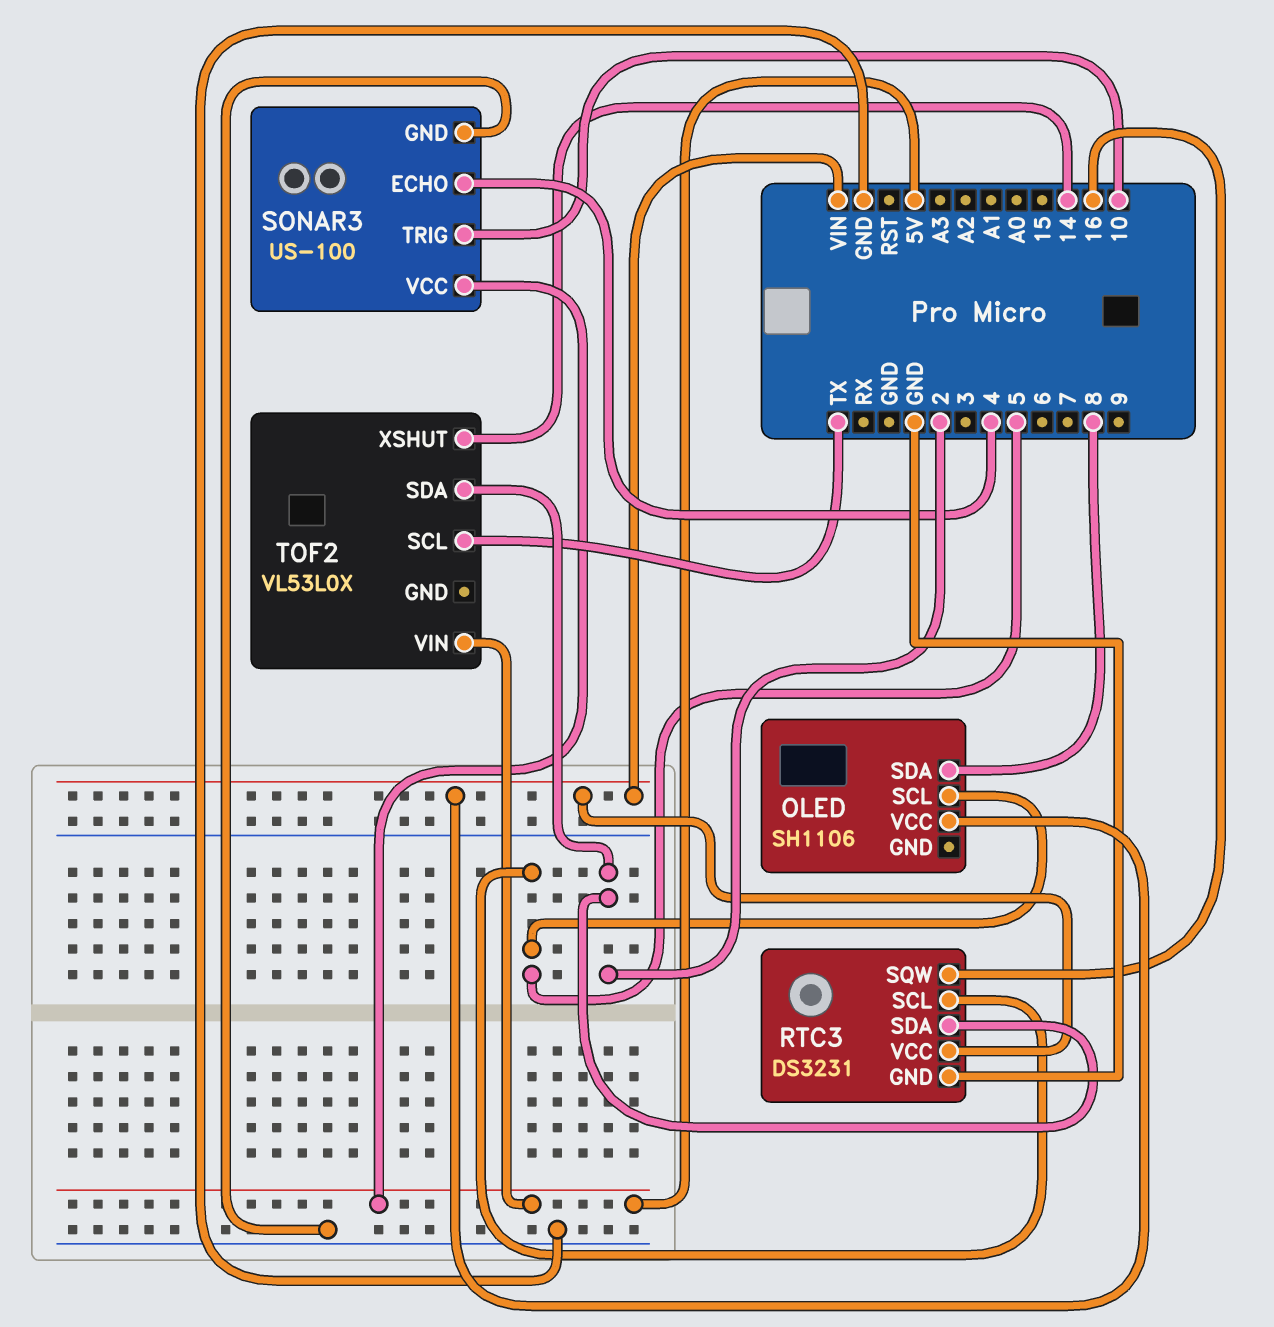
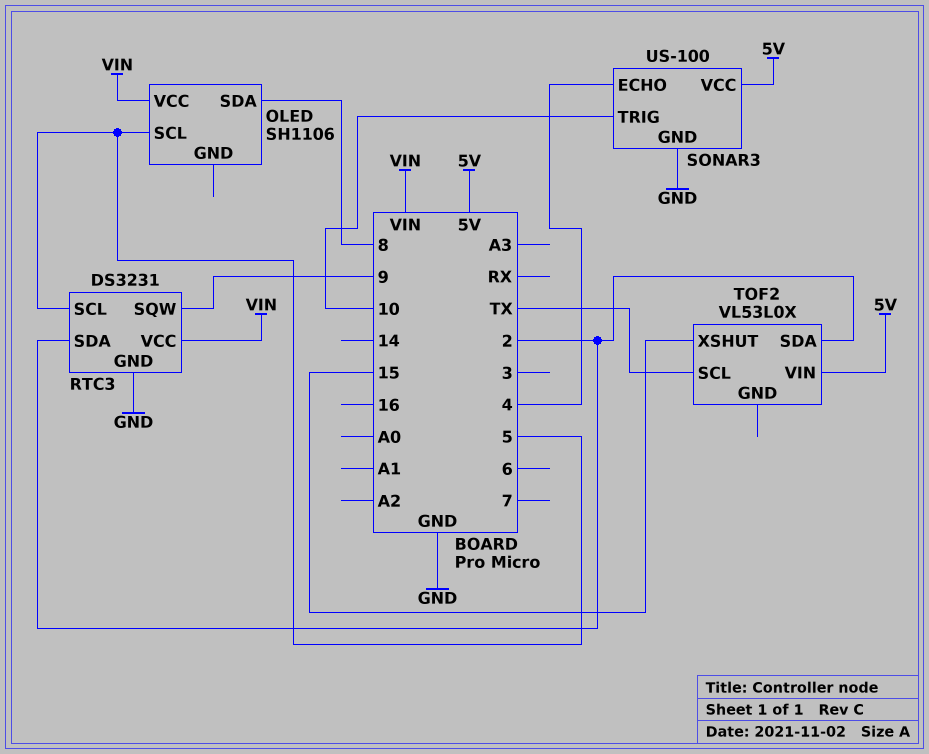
RTC3 pin SQW: 16 -> 9
TOF2 pin XSHUT: 14 -> 15

